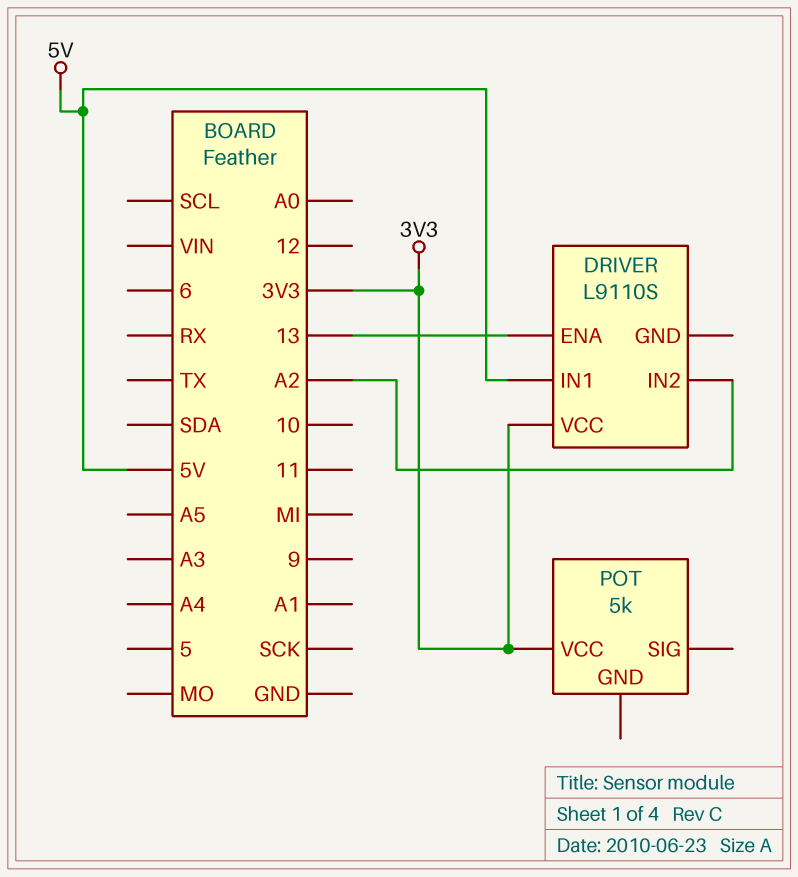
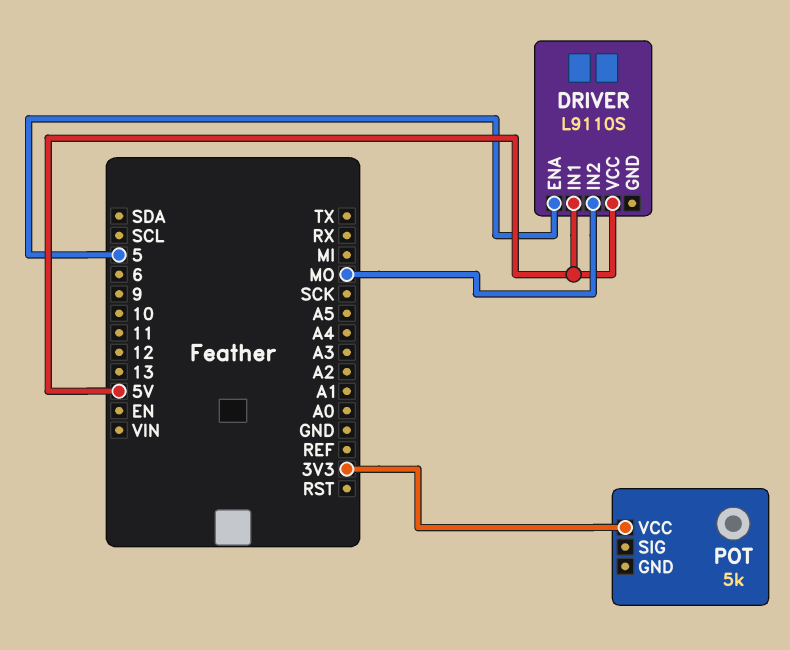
DRIVER pin ENA: 13 -> 5
DRIVER pin IN2: A2 -> MO
DRIVER pin VCC: 3V3 -> 5V

